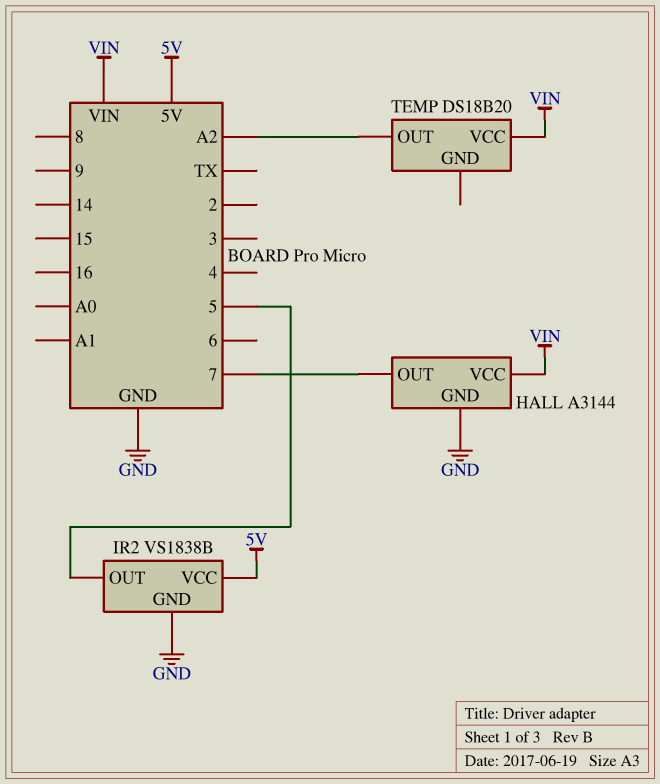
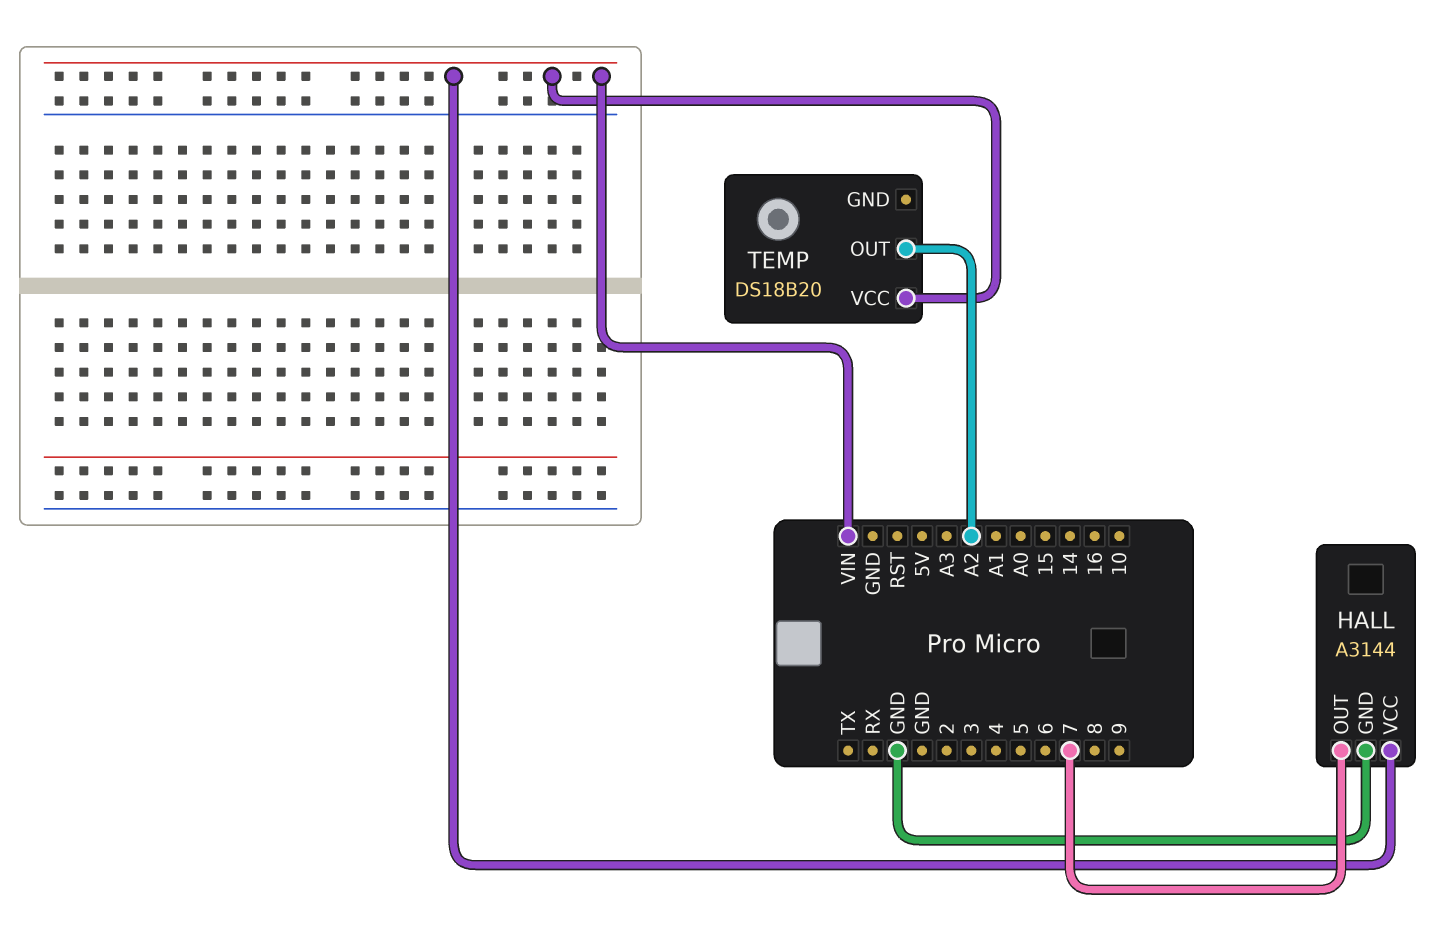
IR2: VS1838B -> none
IR2 pin GND: GND -> none
IR2 pin OUT: 5 -> none
IR2 pin VCC: 5V -> none

